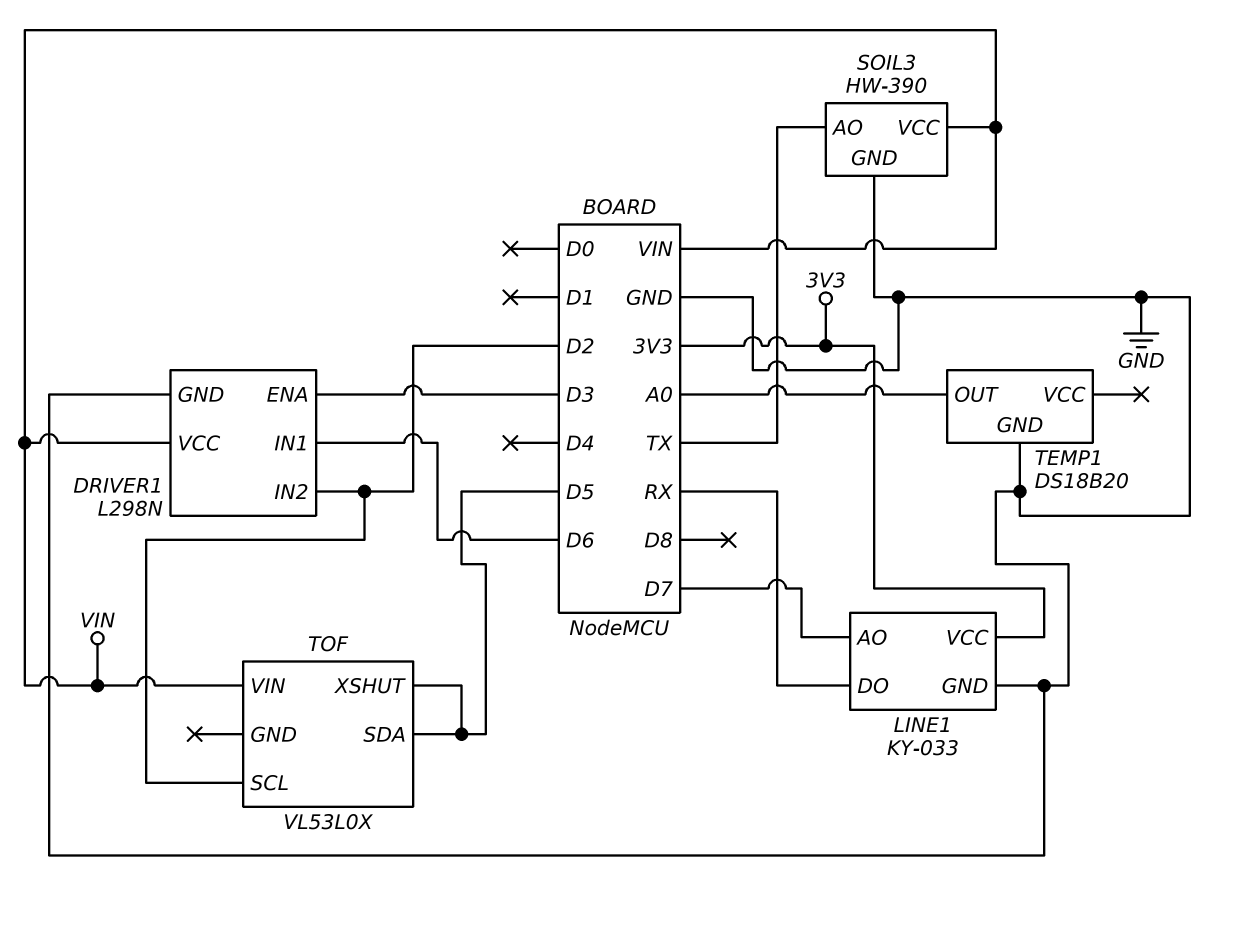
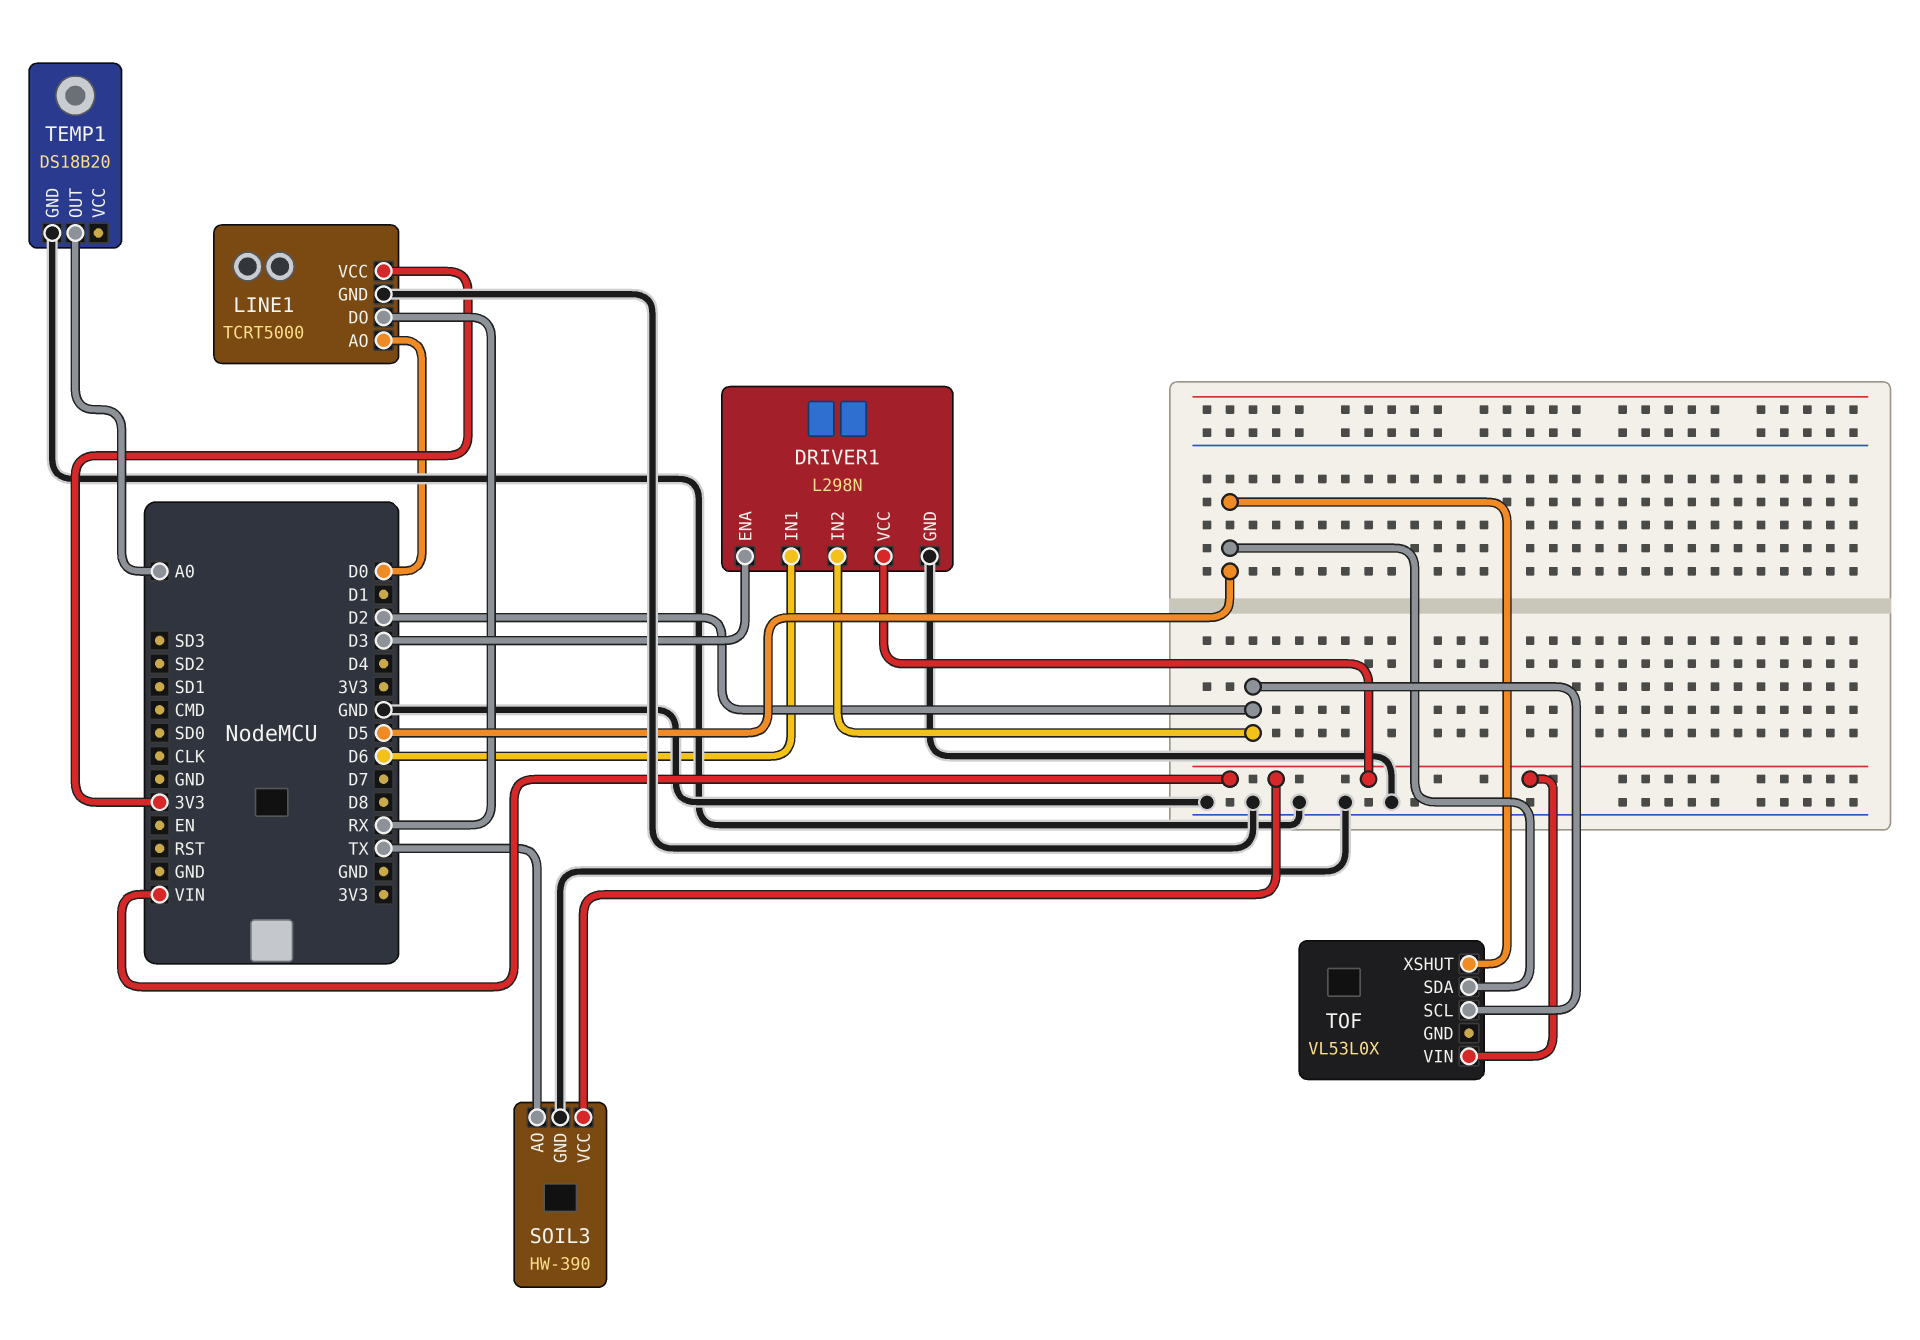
LINE1: KY-033 -> TCRT5000
LINE1 pin AO: D7 -> D0

